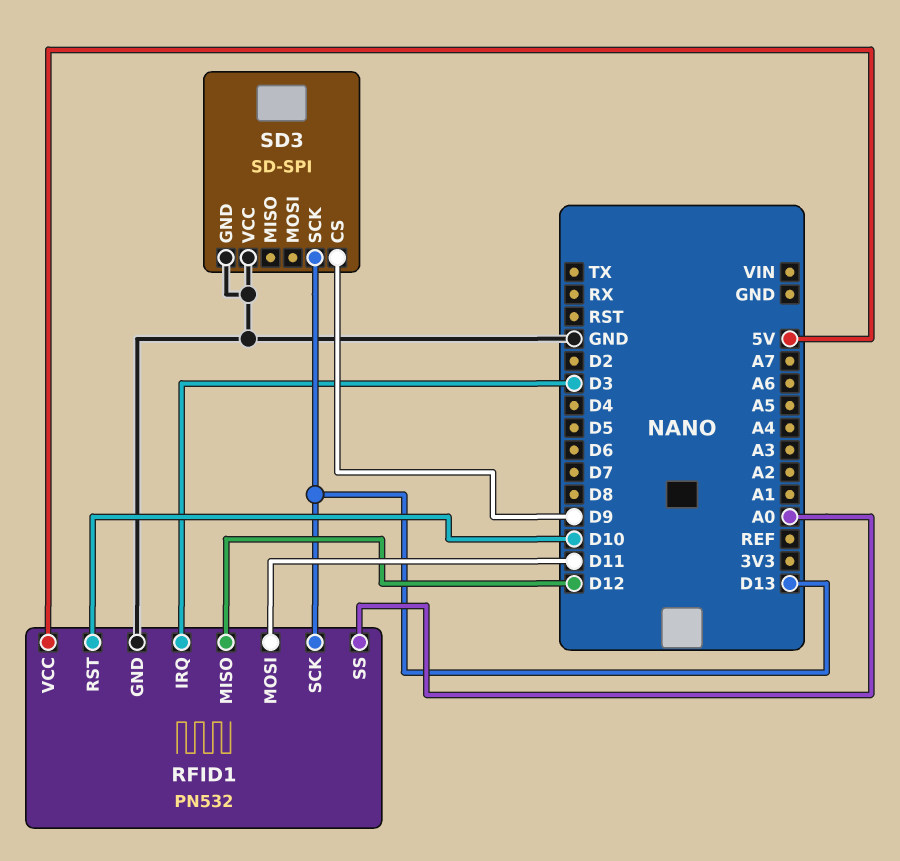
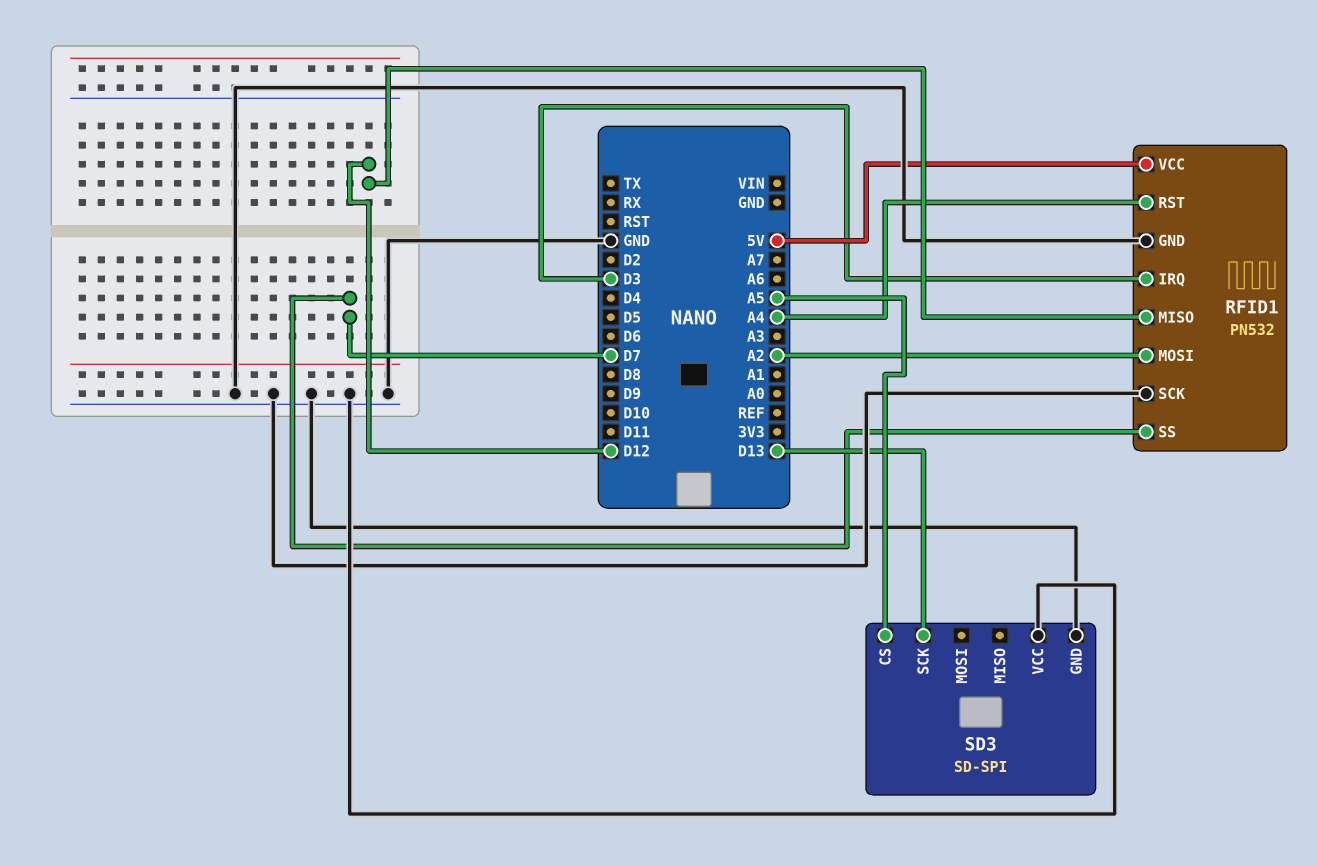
RFID1 pin MOSI: D11 -> A2
RFID1 pin RST: D10 -> A4
RFID1 pin SCK: D13 -> GND
RFID1 pin SS: A0 -> D7
SD3 pin CS: D9 -> A5

